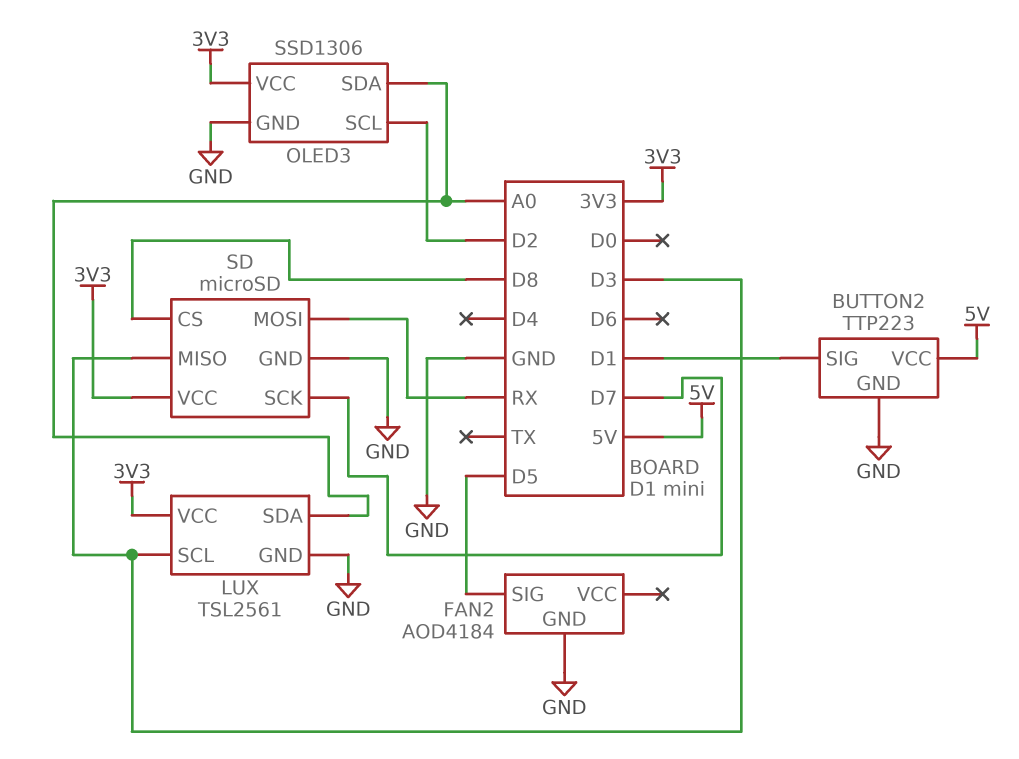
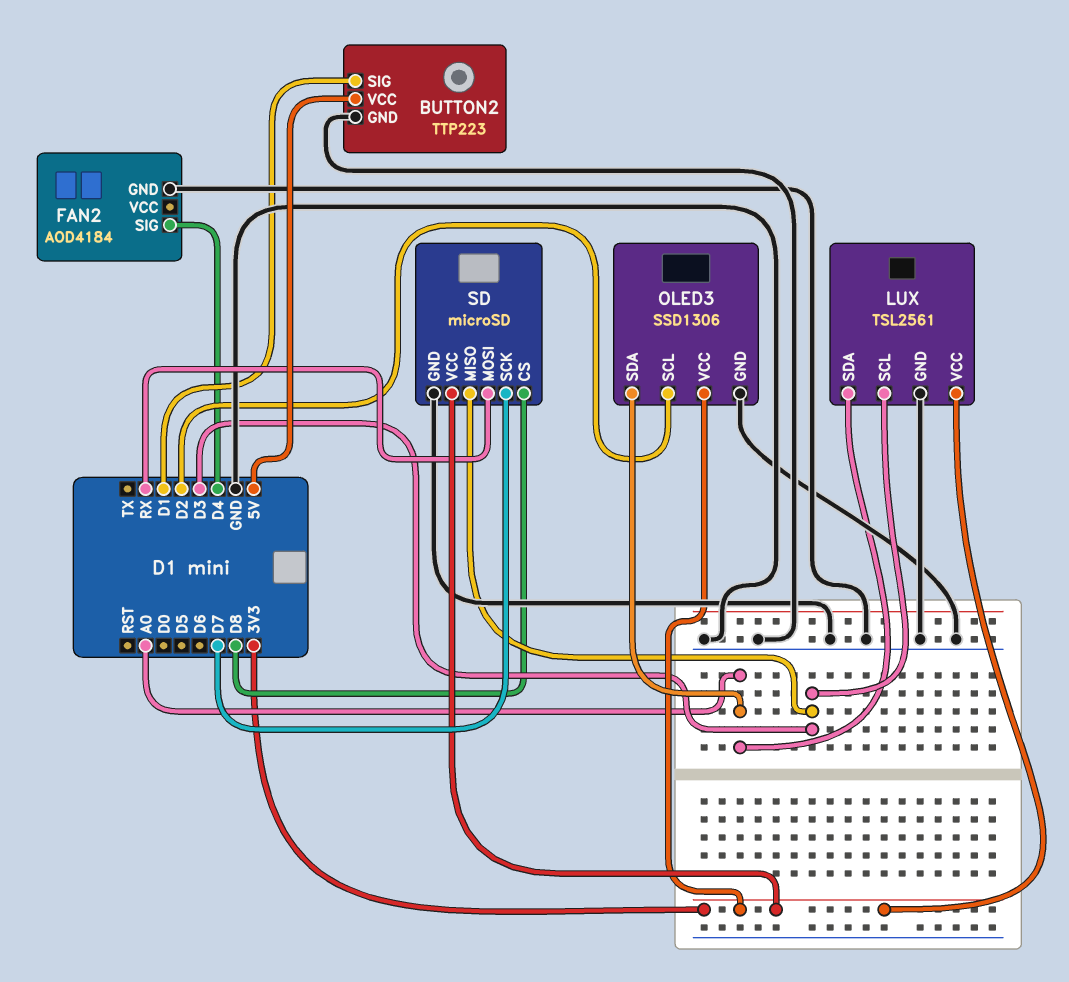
FAN2 pin SIG: D5 -> D4

